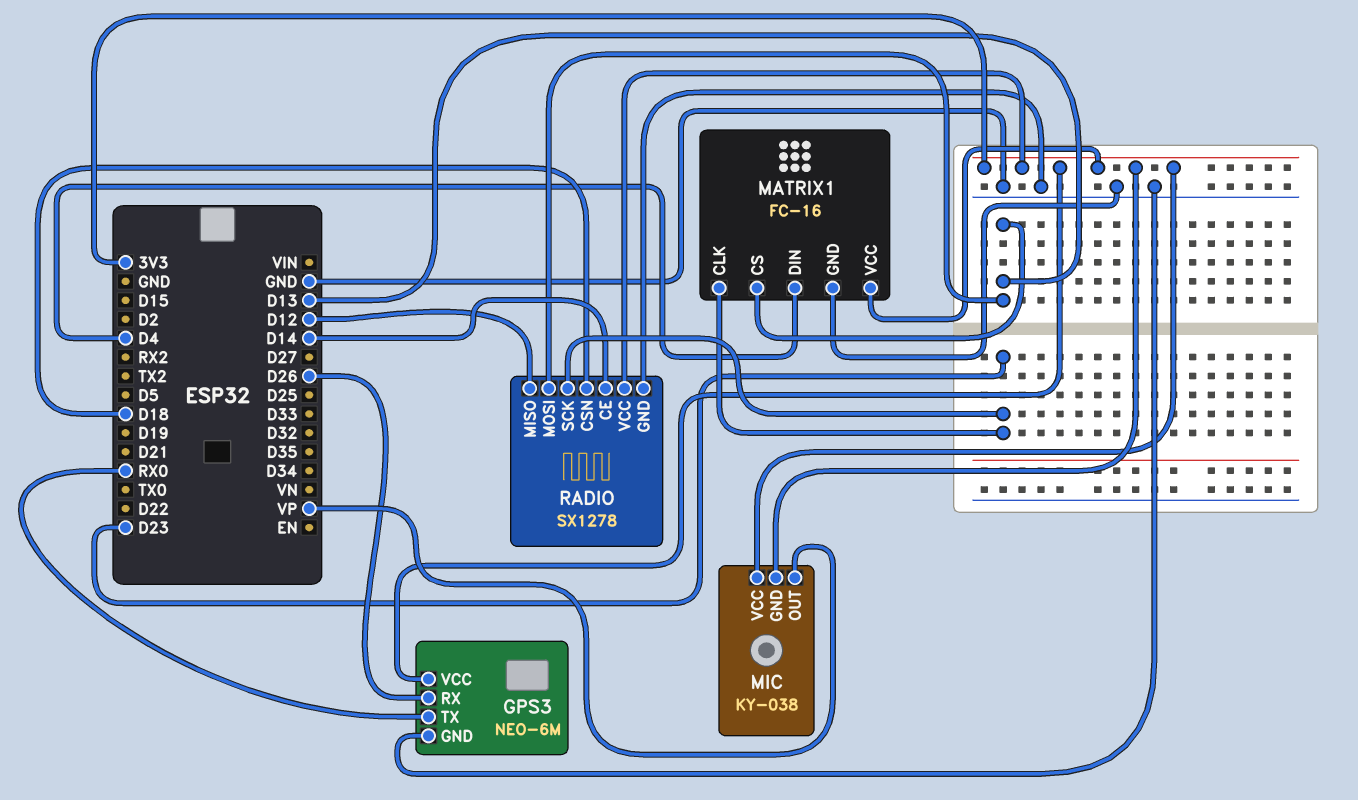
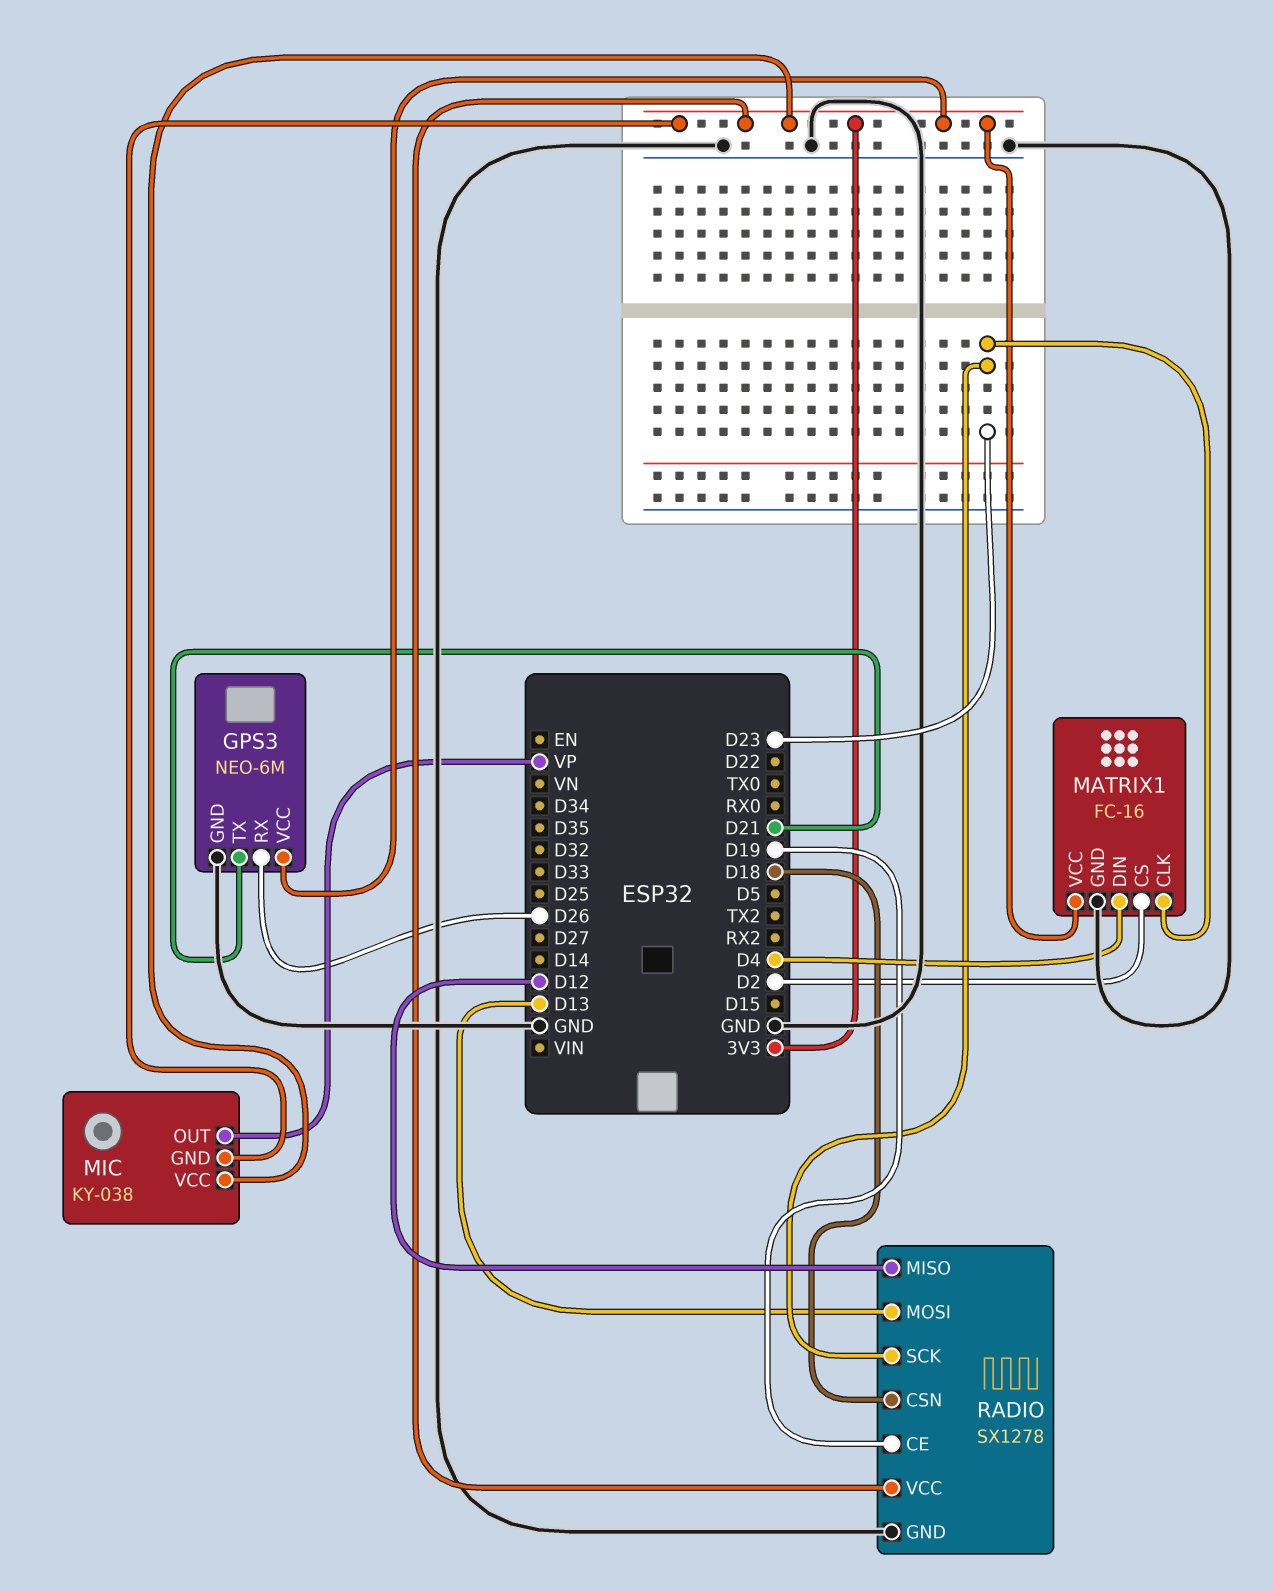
GPS3 pin TX: RX0 -> D21
MATRIX1 pin CS: D13 -> D2
RADIO pin CE: D14 -> D19

